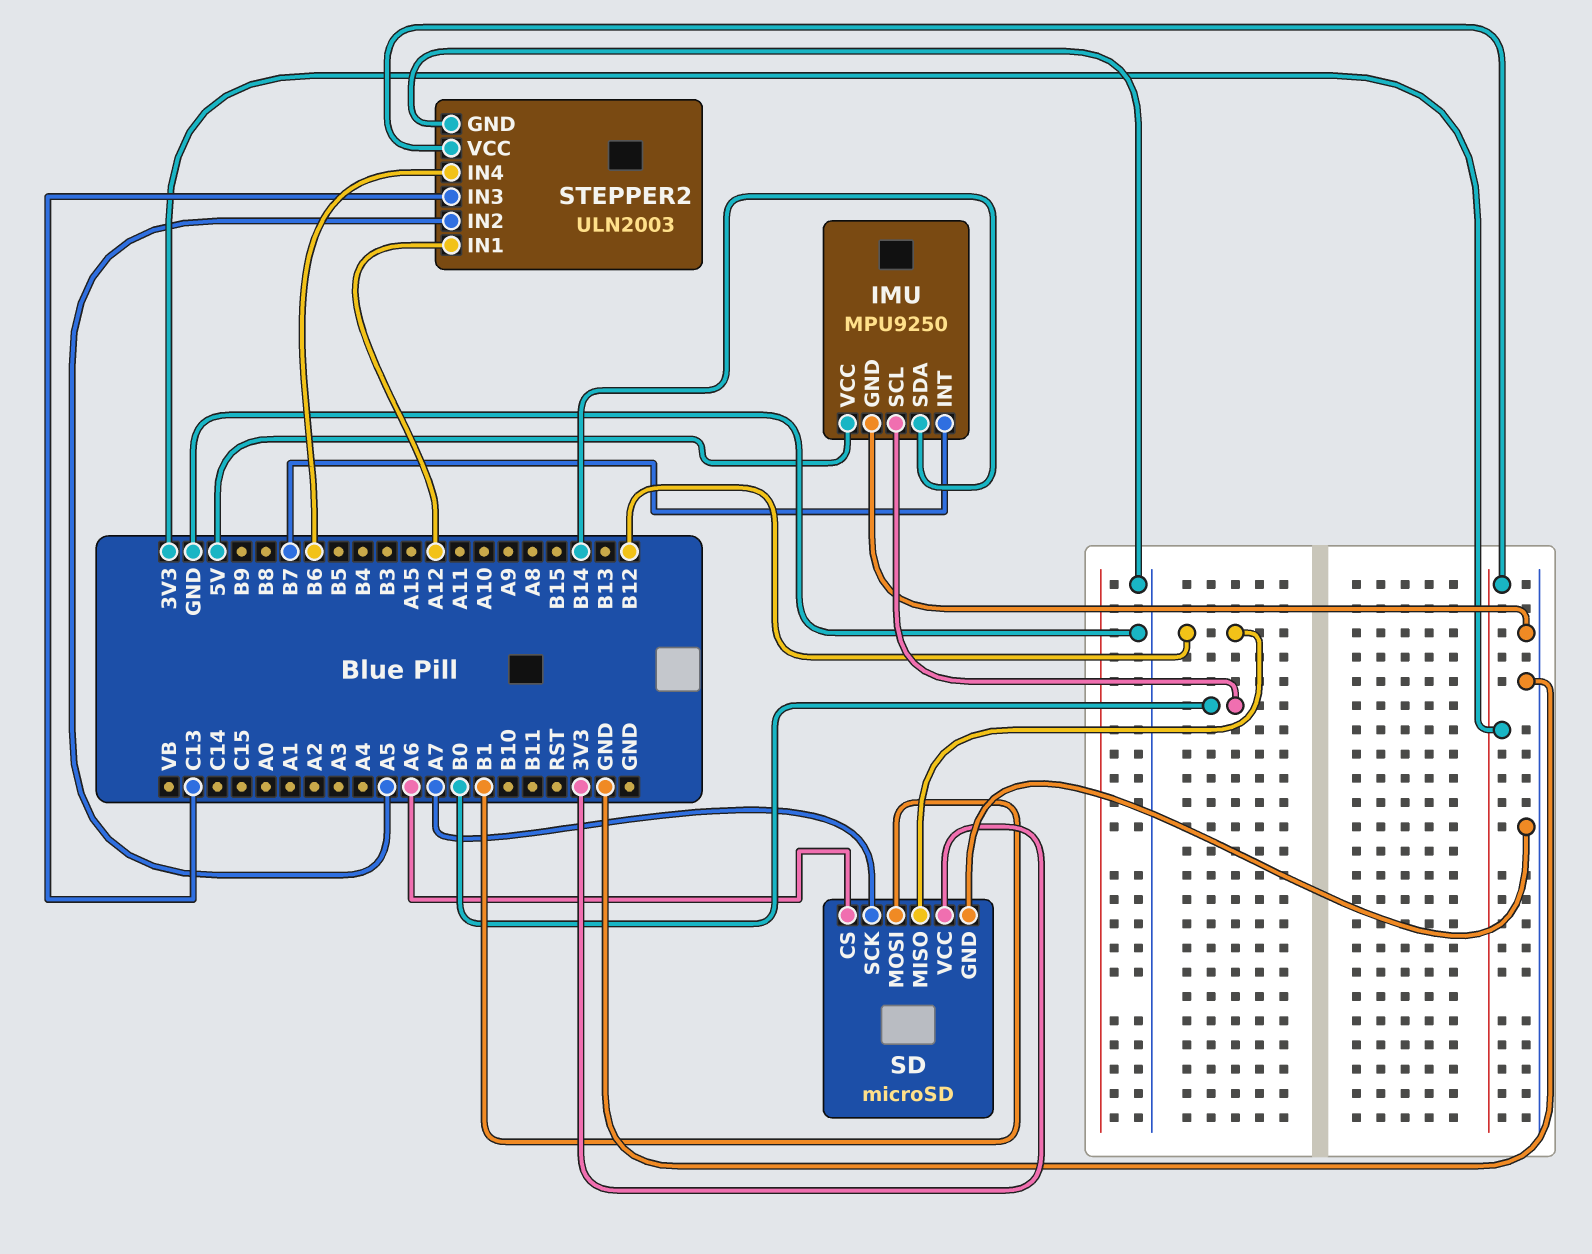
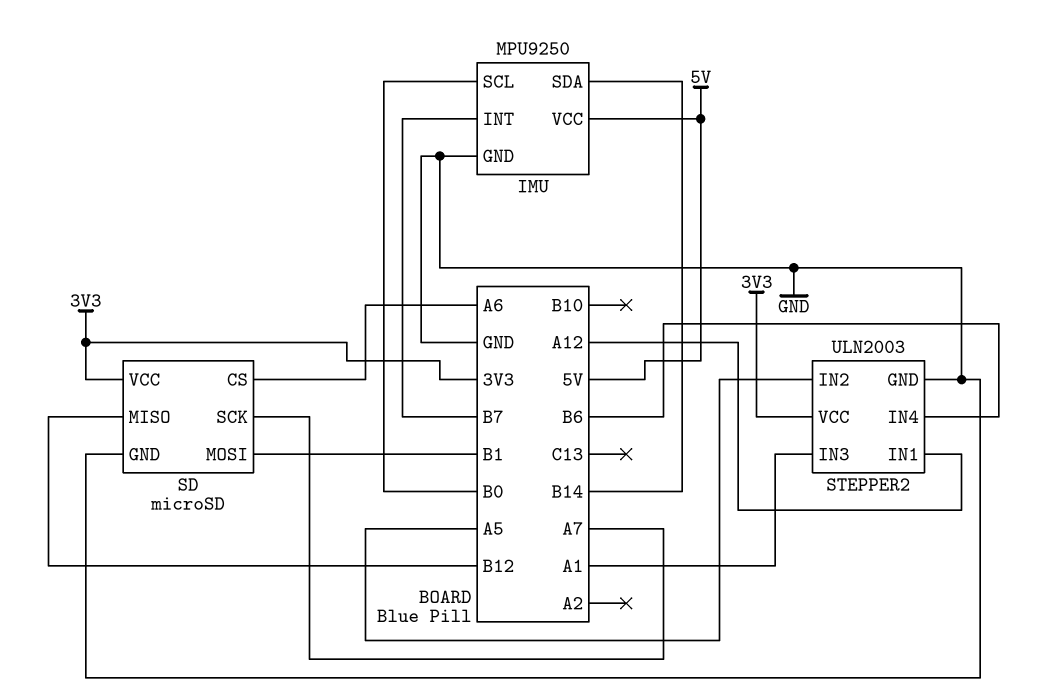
STEPPER2 pin IN3: C13 -> A1

